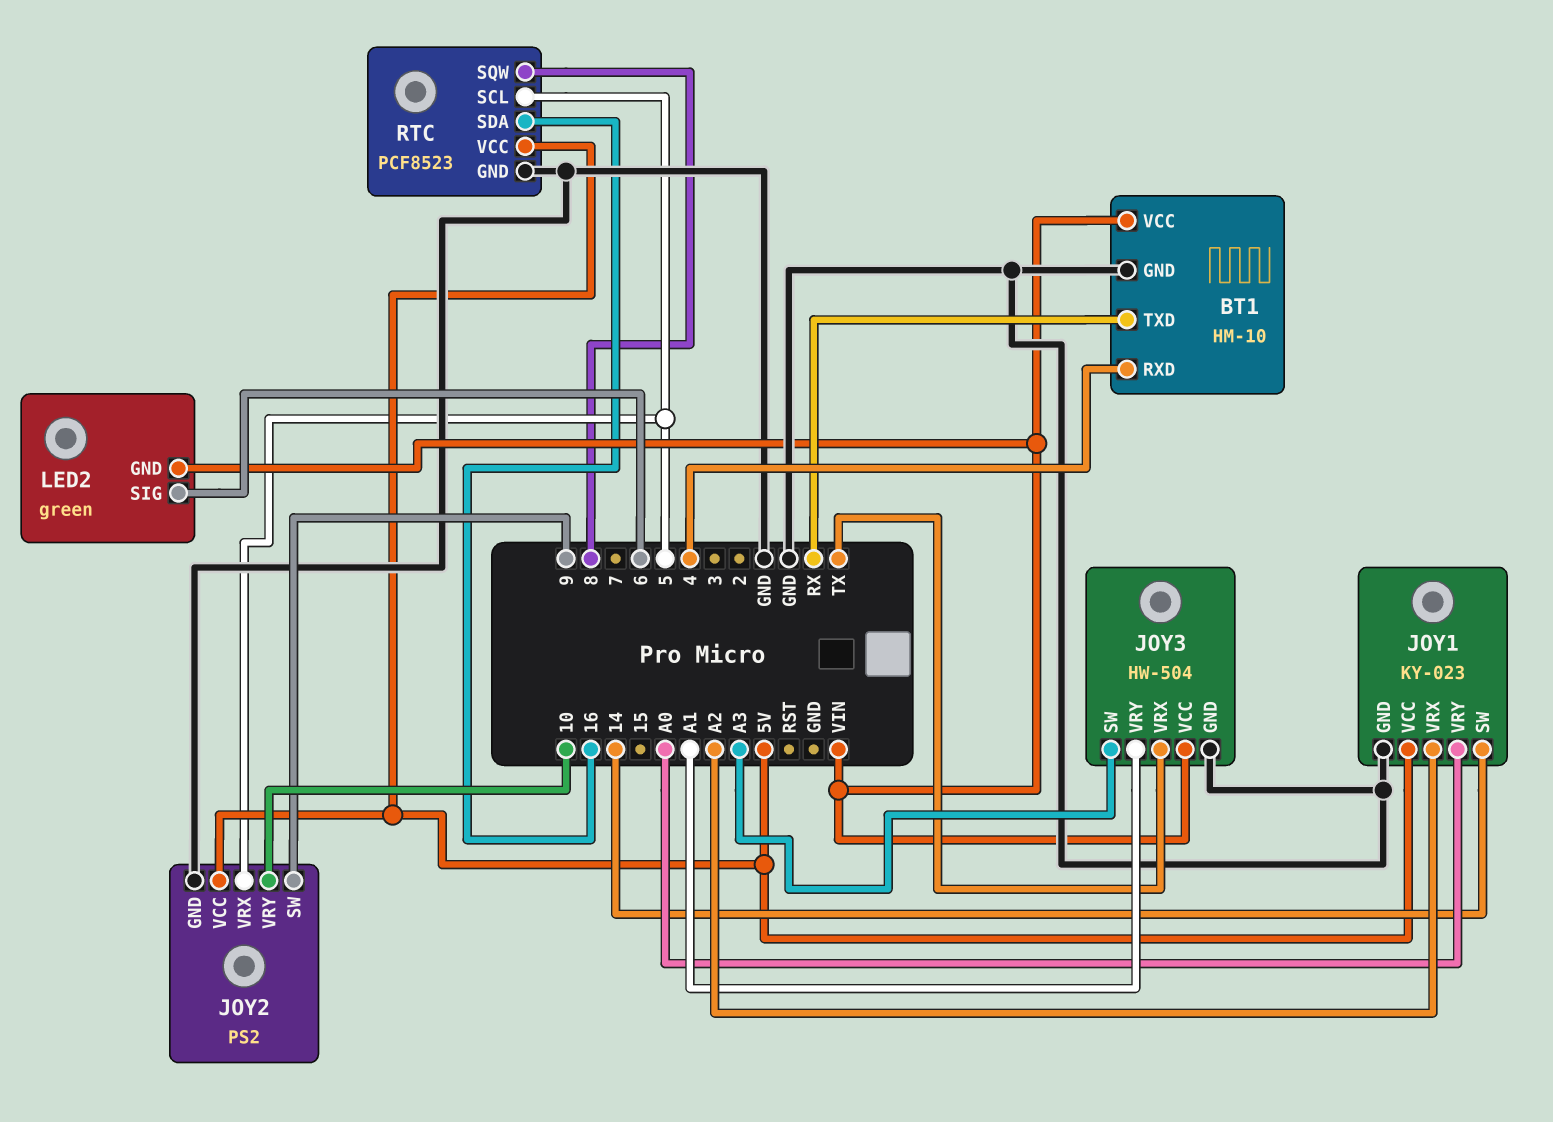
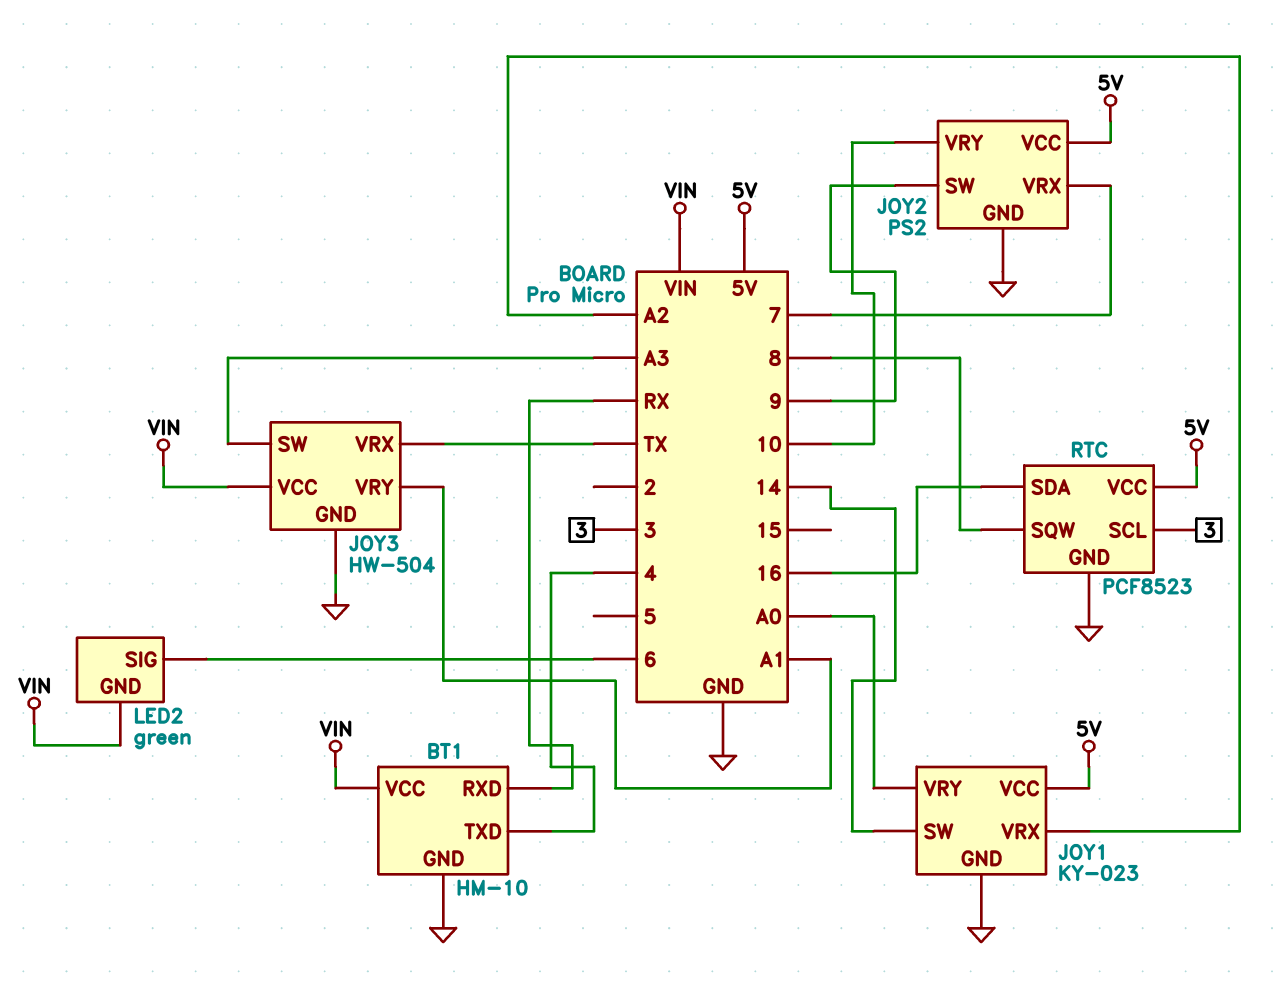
BT1 pin RXD: 4 -> RX
BT1 pin TXD: RX -> 4
JOY2 pin VRX: 5 -> 7
RTC pin SCL: 5 -> 3

